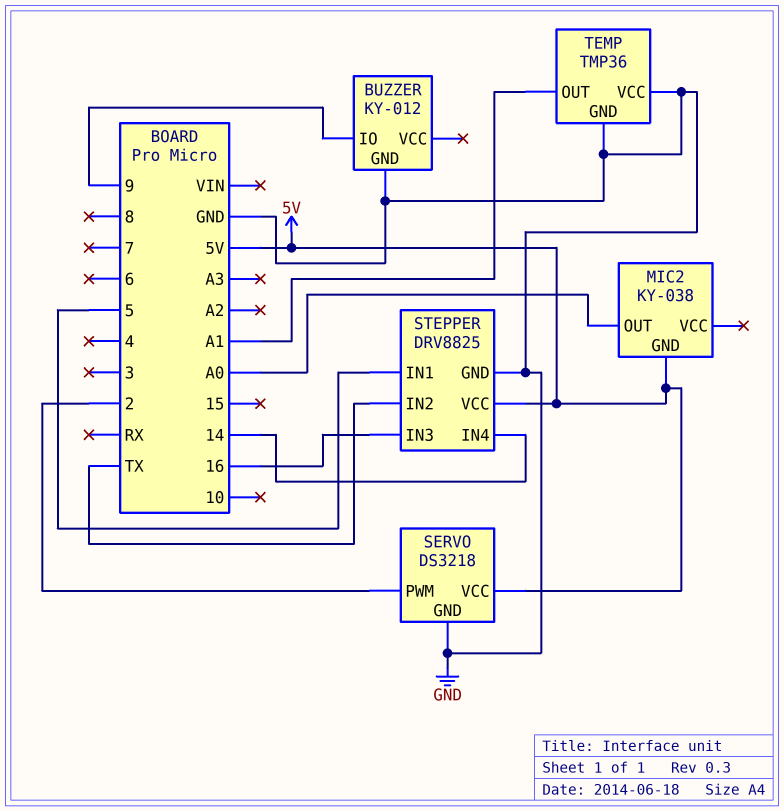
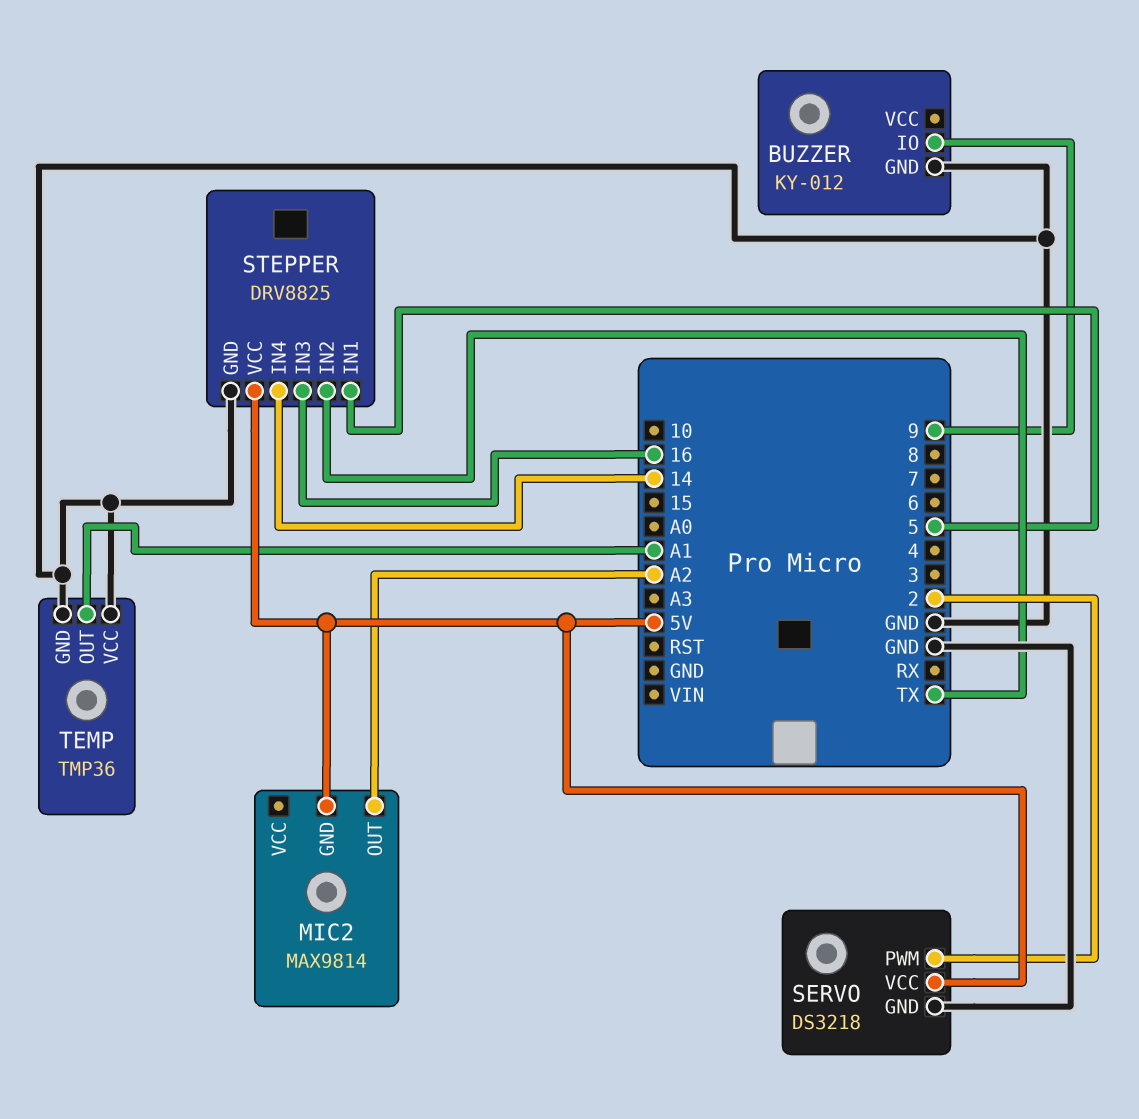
MIC2: KY-038 -> MAX9814
MIC2 pin OUT: A0 -> A2

